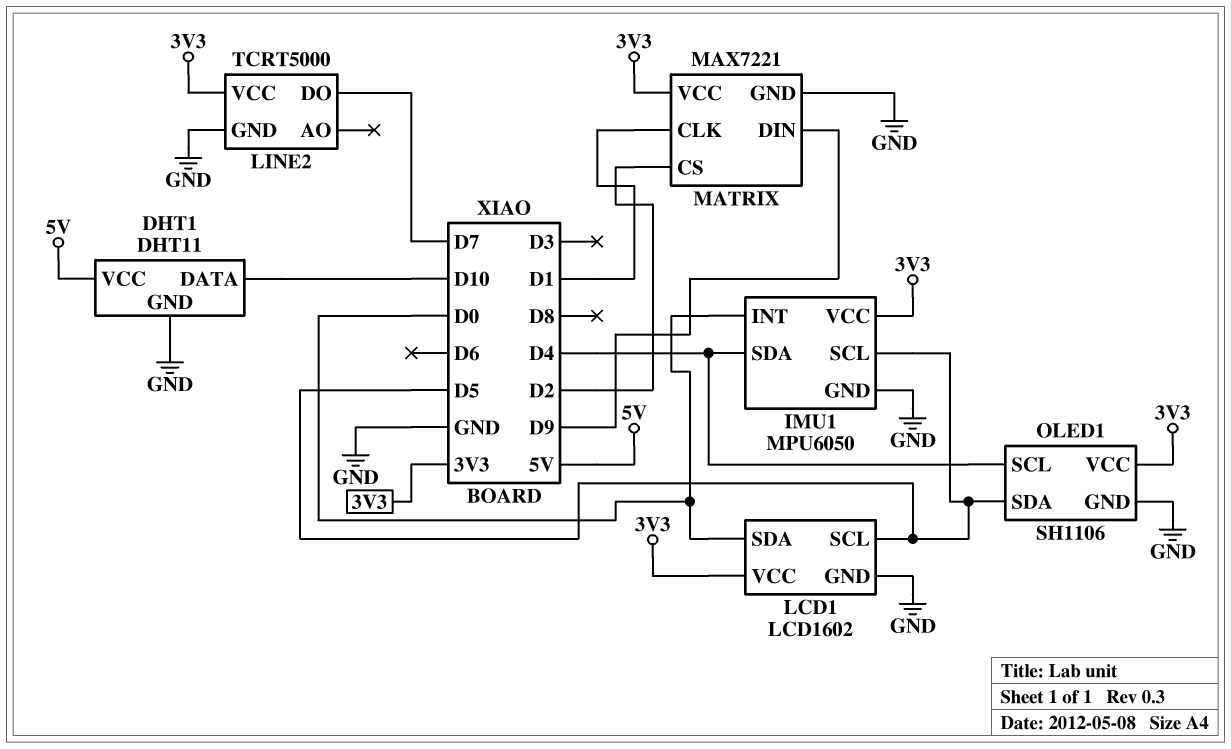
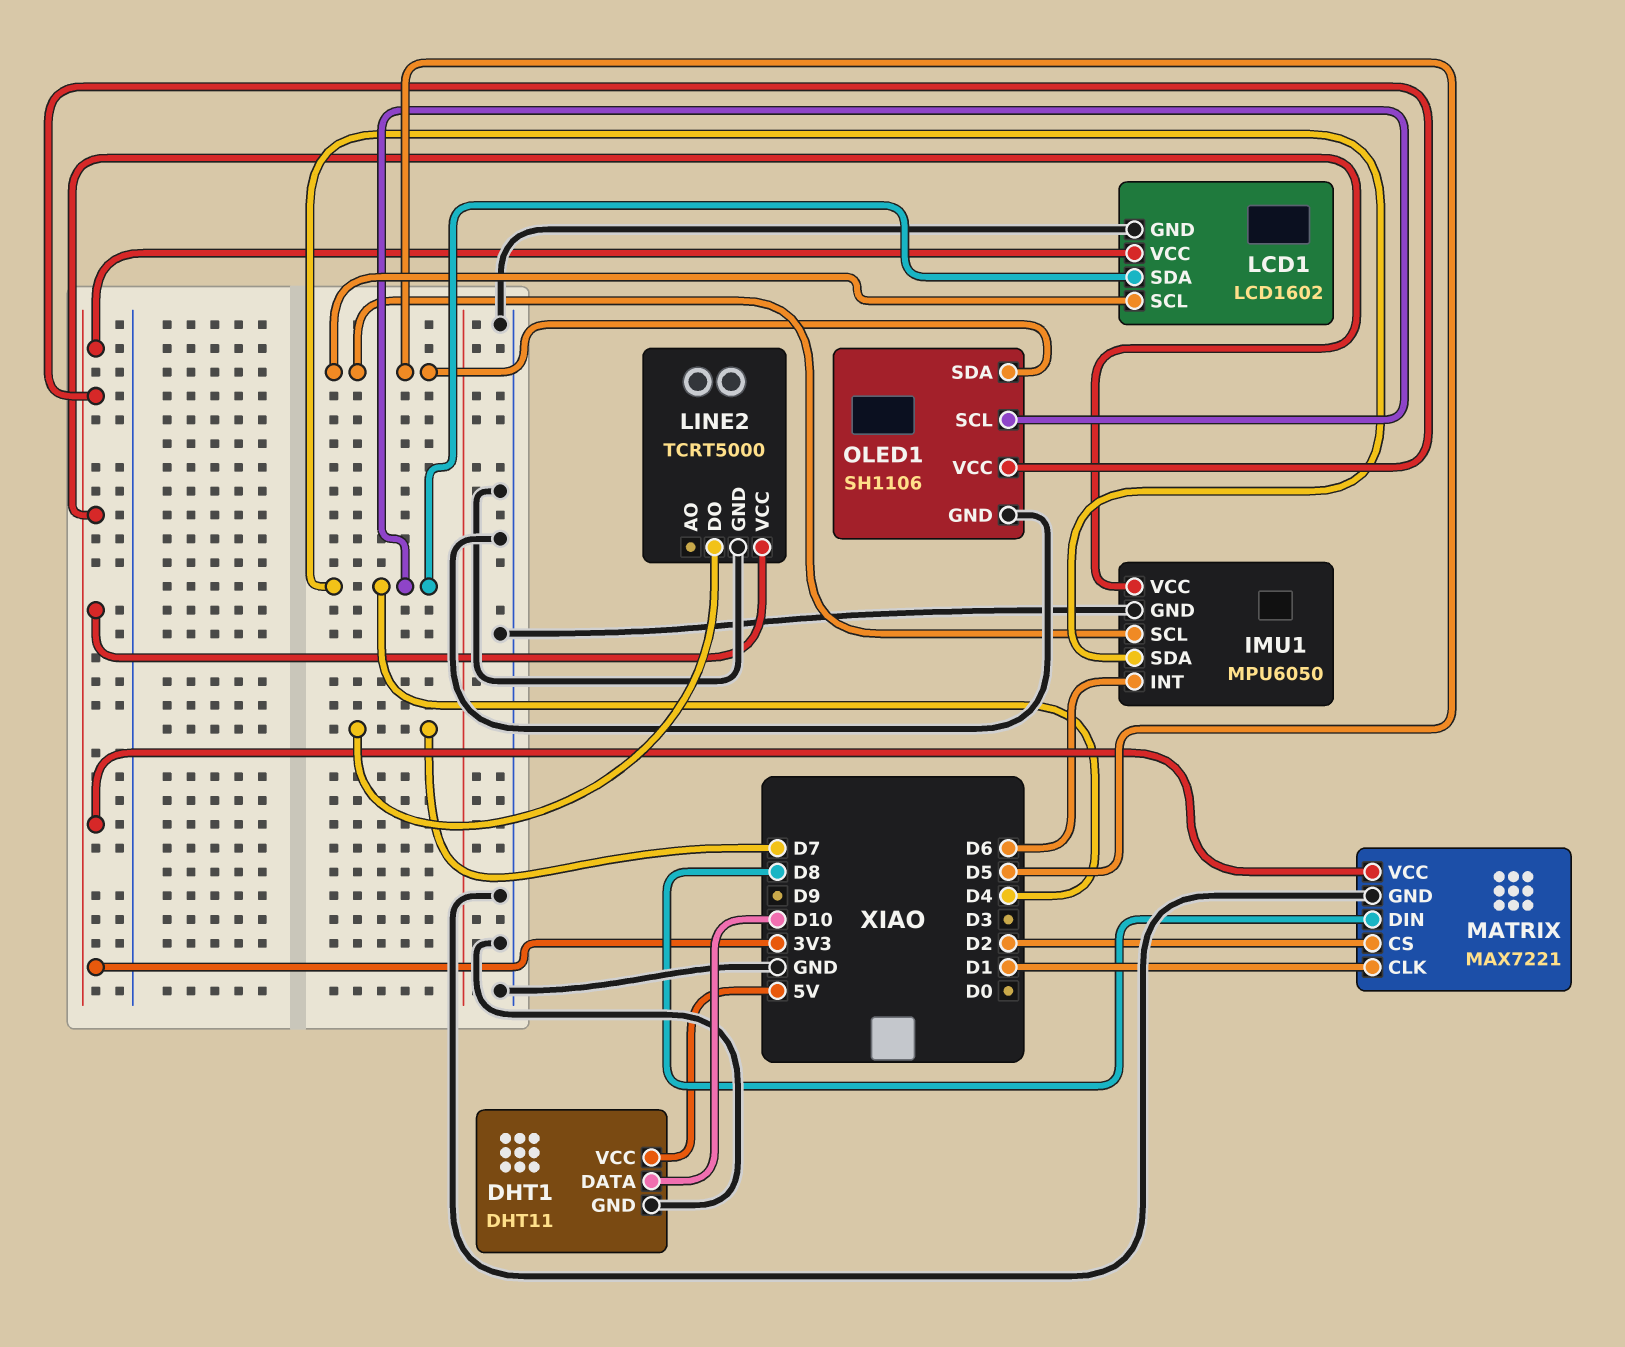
IMU1 pin INT: D0 -> D6
LCD1 pin SDA: D0 -> D4
MATRIX pin DIN: D9 -> D8

